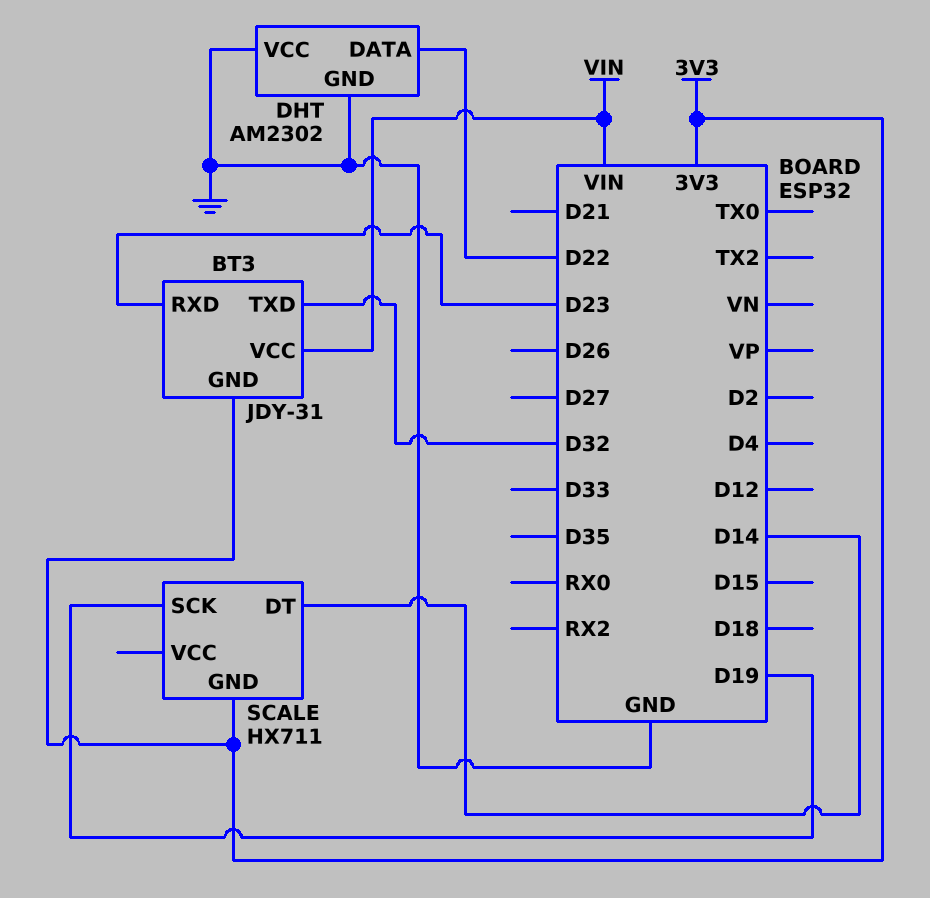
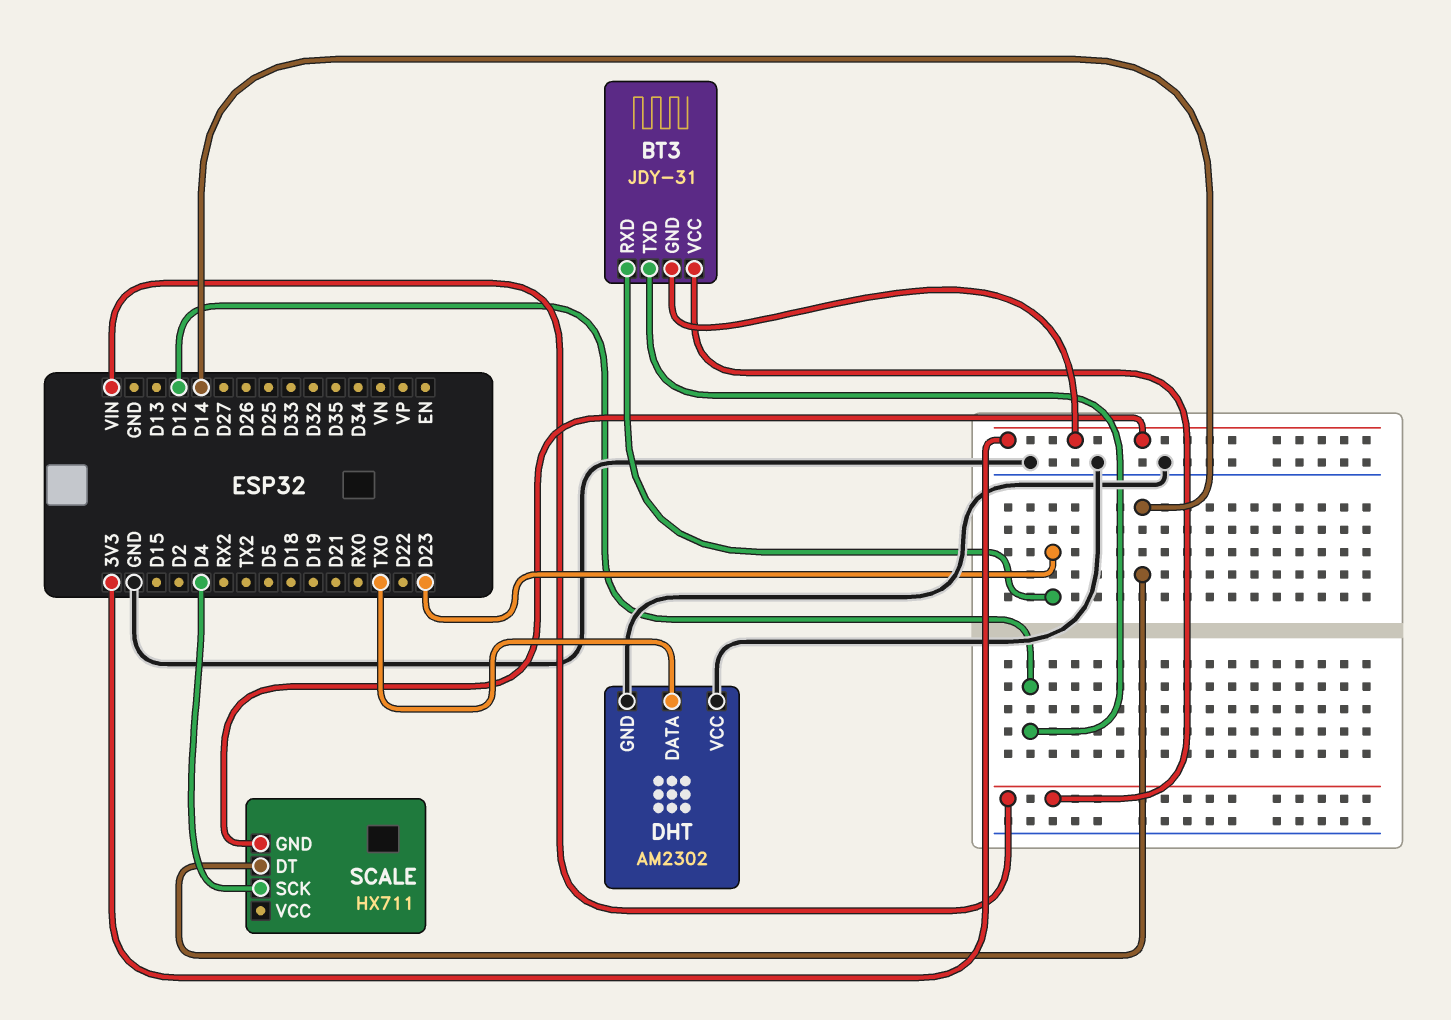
BT3 pin TXD: D32 -> D12
DHT pin DATA: D22 -> TX0
SCALE pin SCK: D19 -> D4

